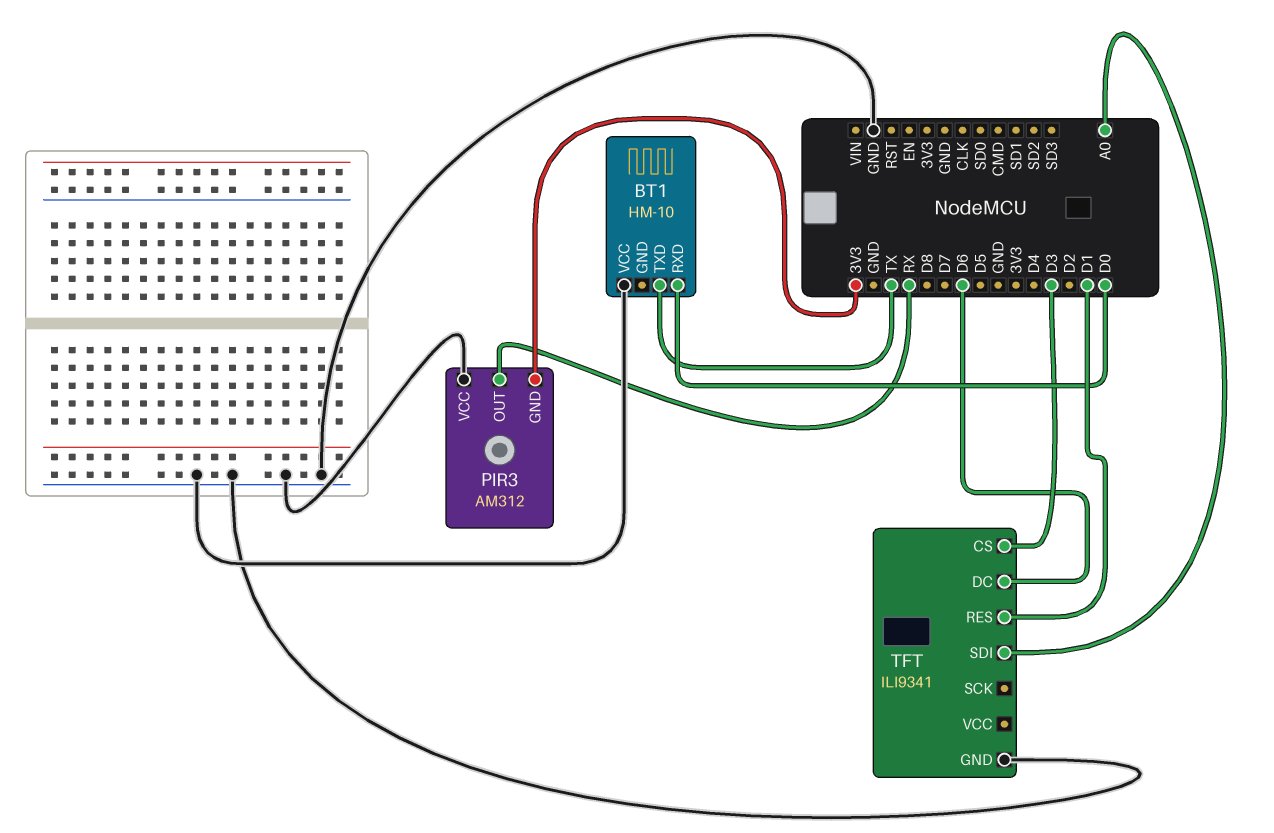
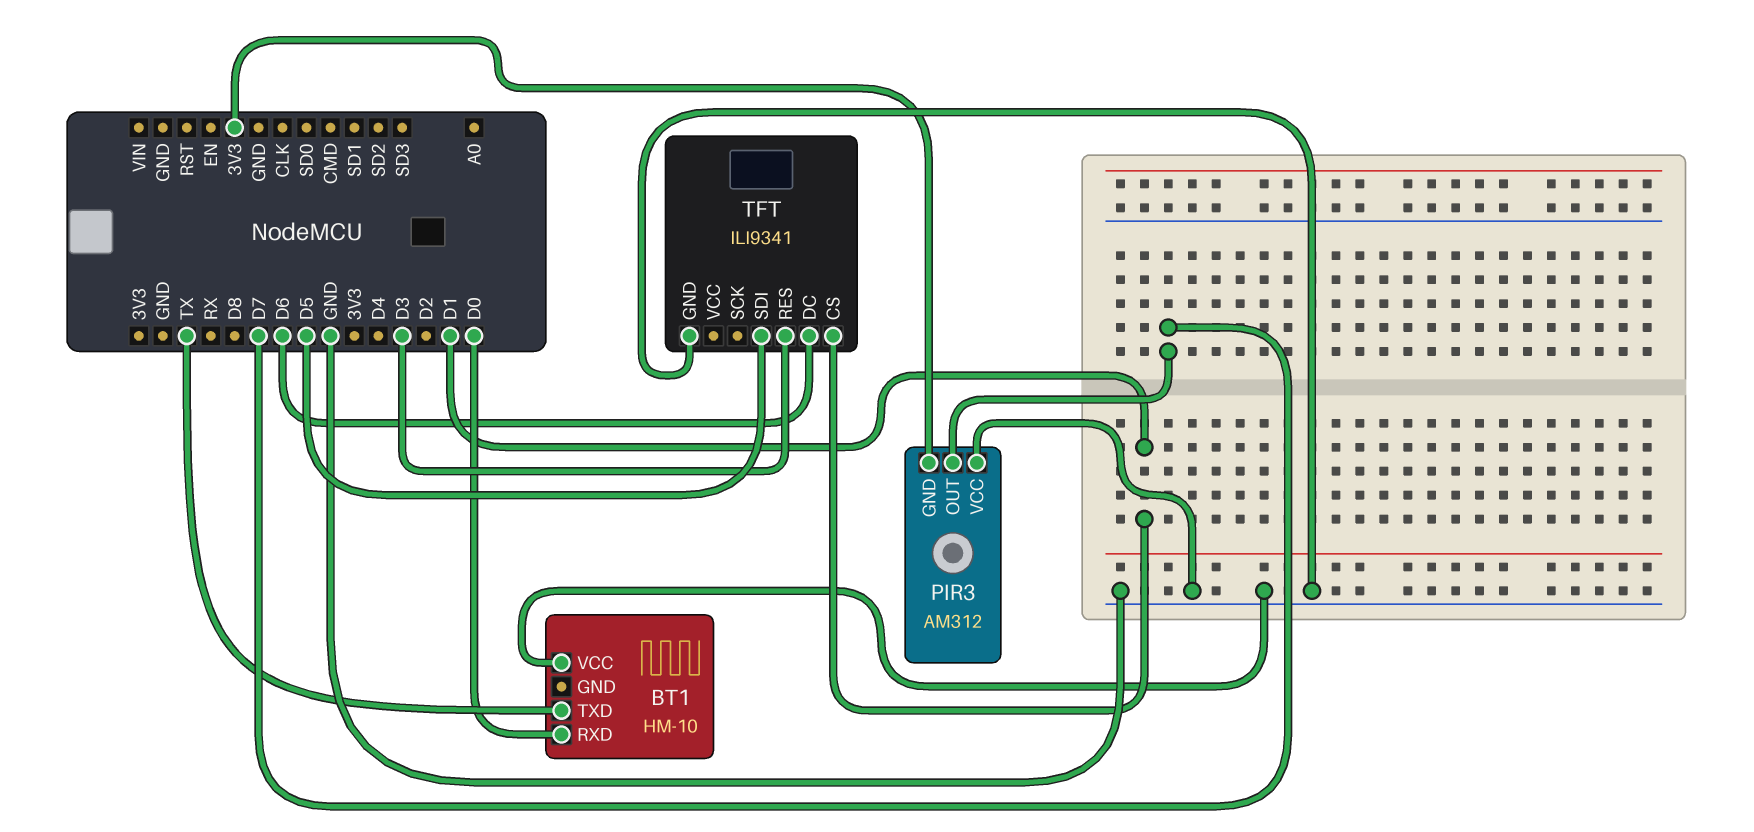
PIR3 pin OUT: RX -> D7
TFT pin CS: D3 -> D1
TFT pin RES: D1 -> D3
TFT pin SDI: A0 -> D5

